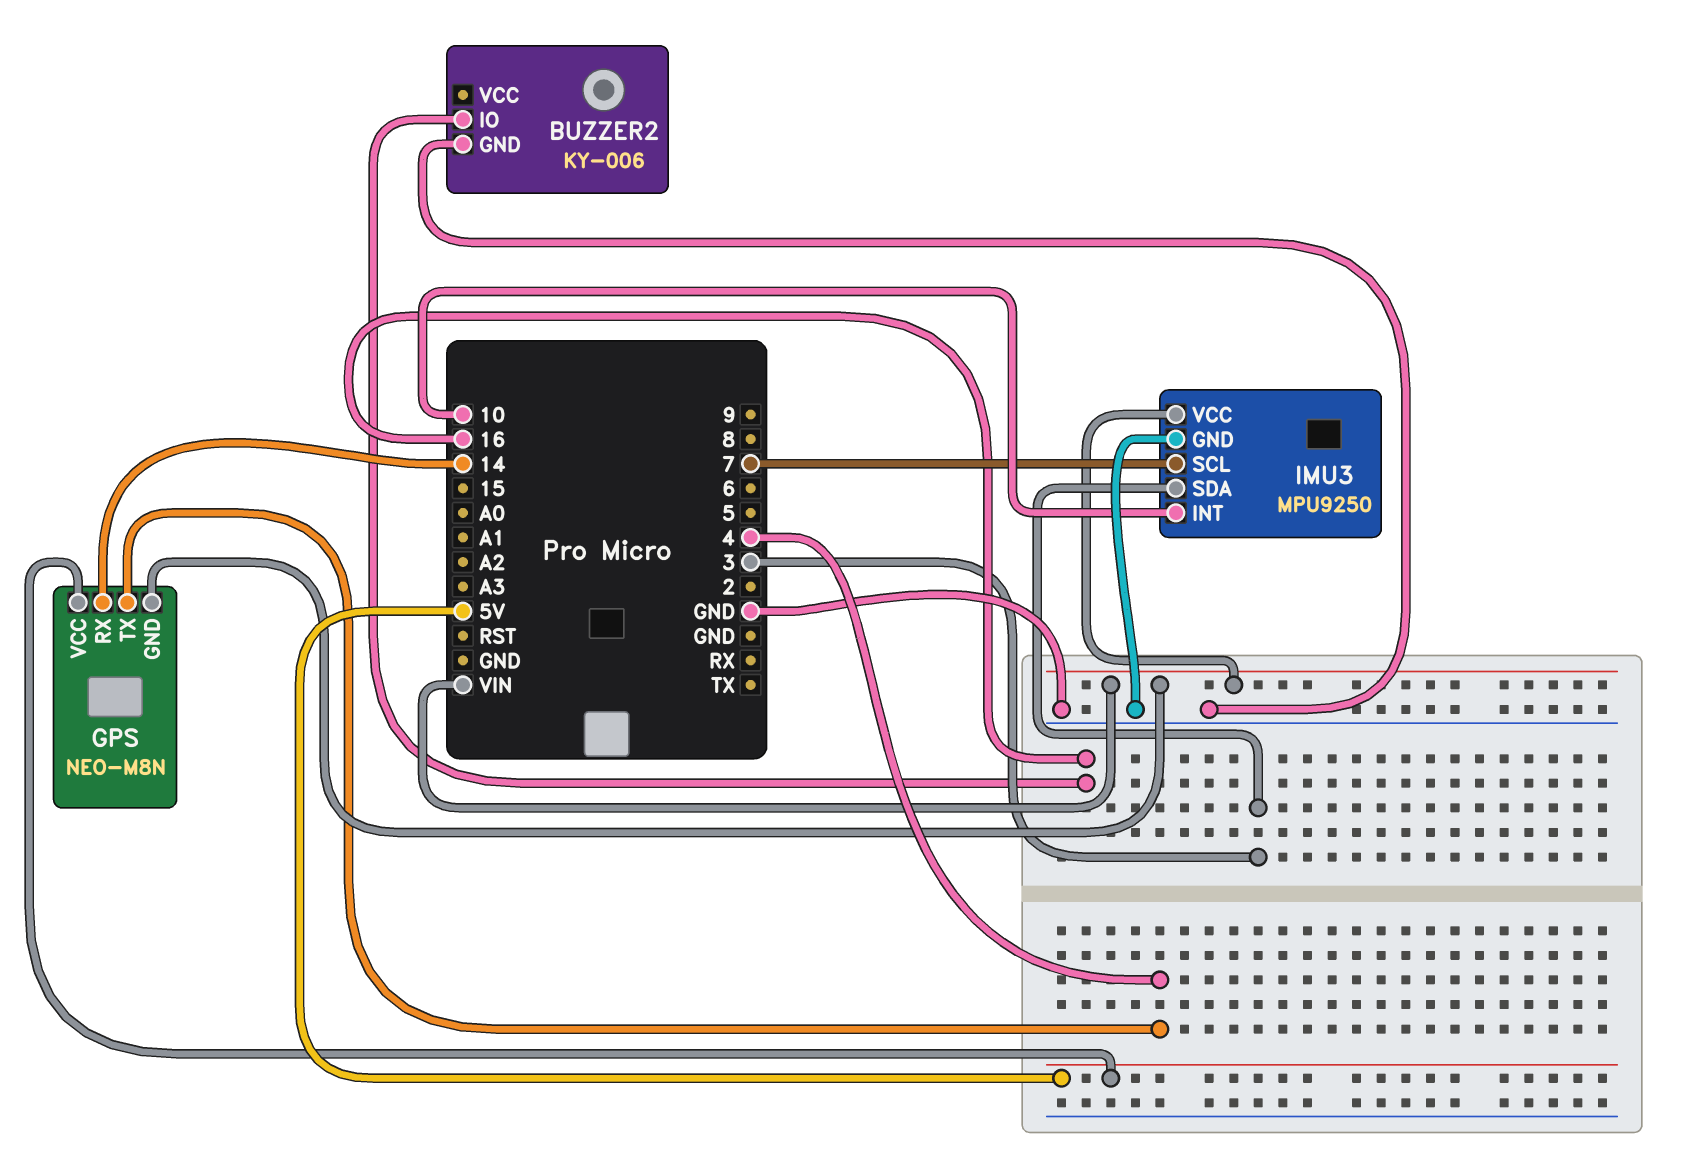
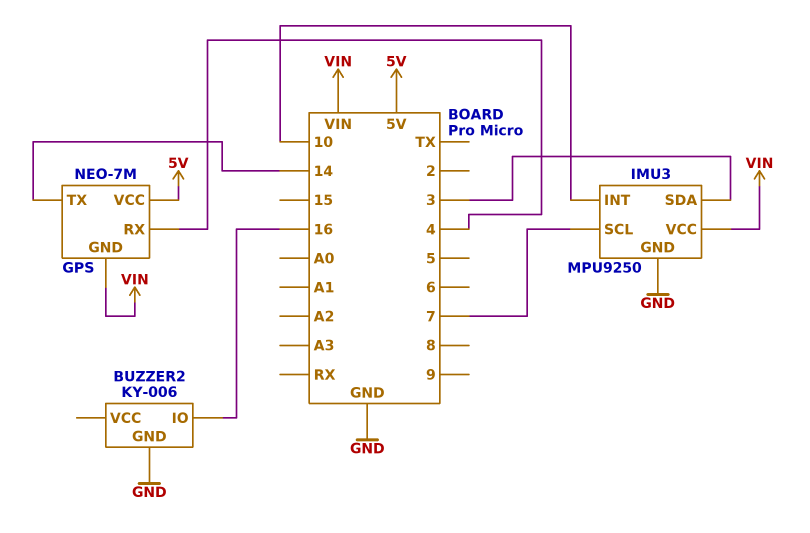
GPS: NEO-M8N -> NEO-7M
GPS pin RX: 14 -> 4
GPS pin TX: 4 -> 14

